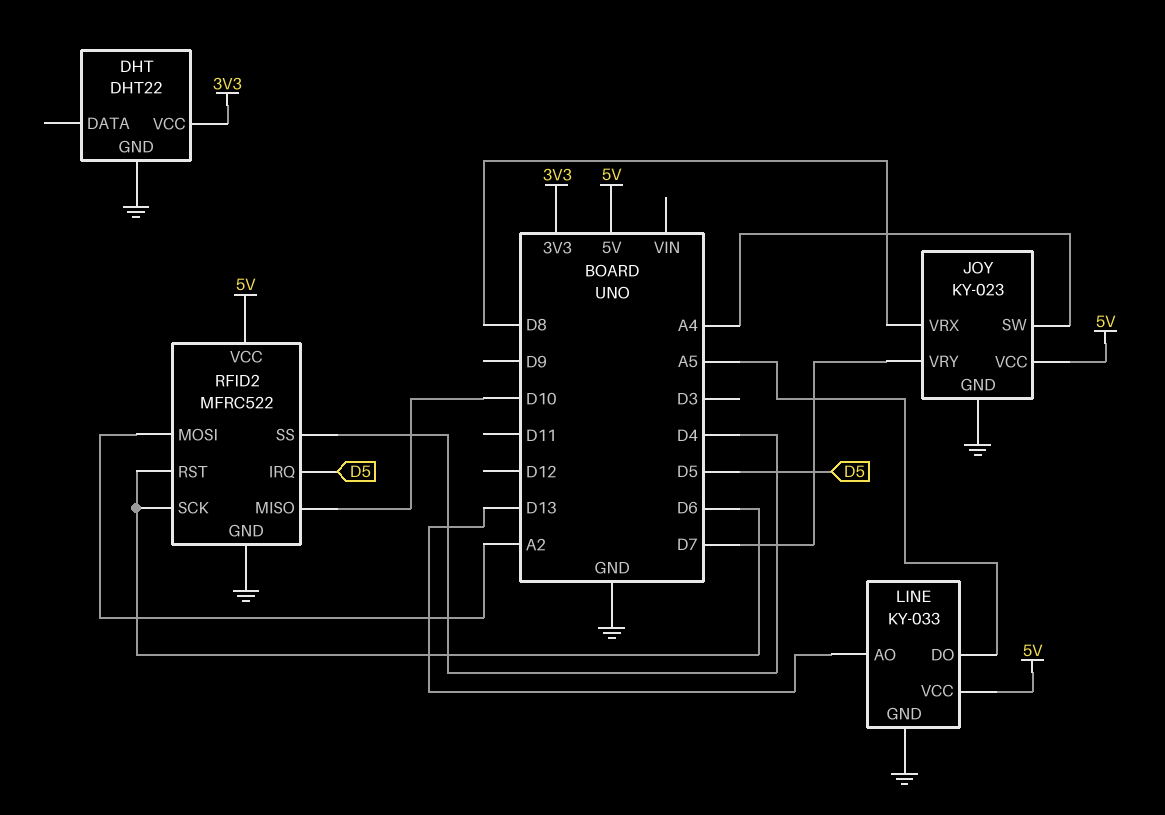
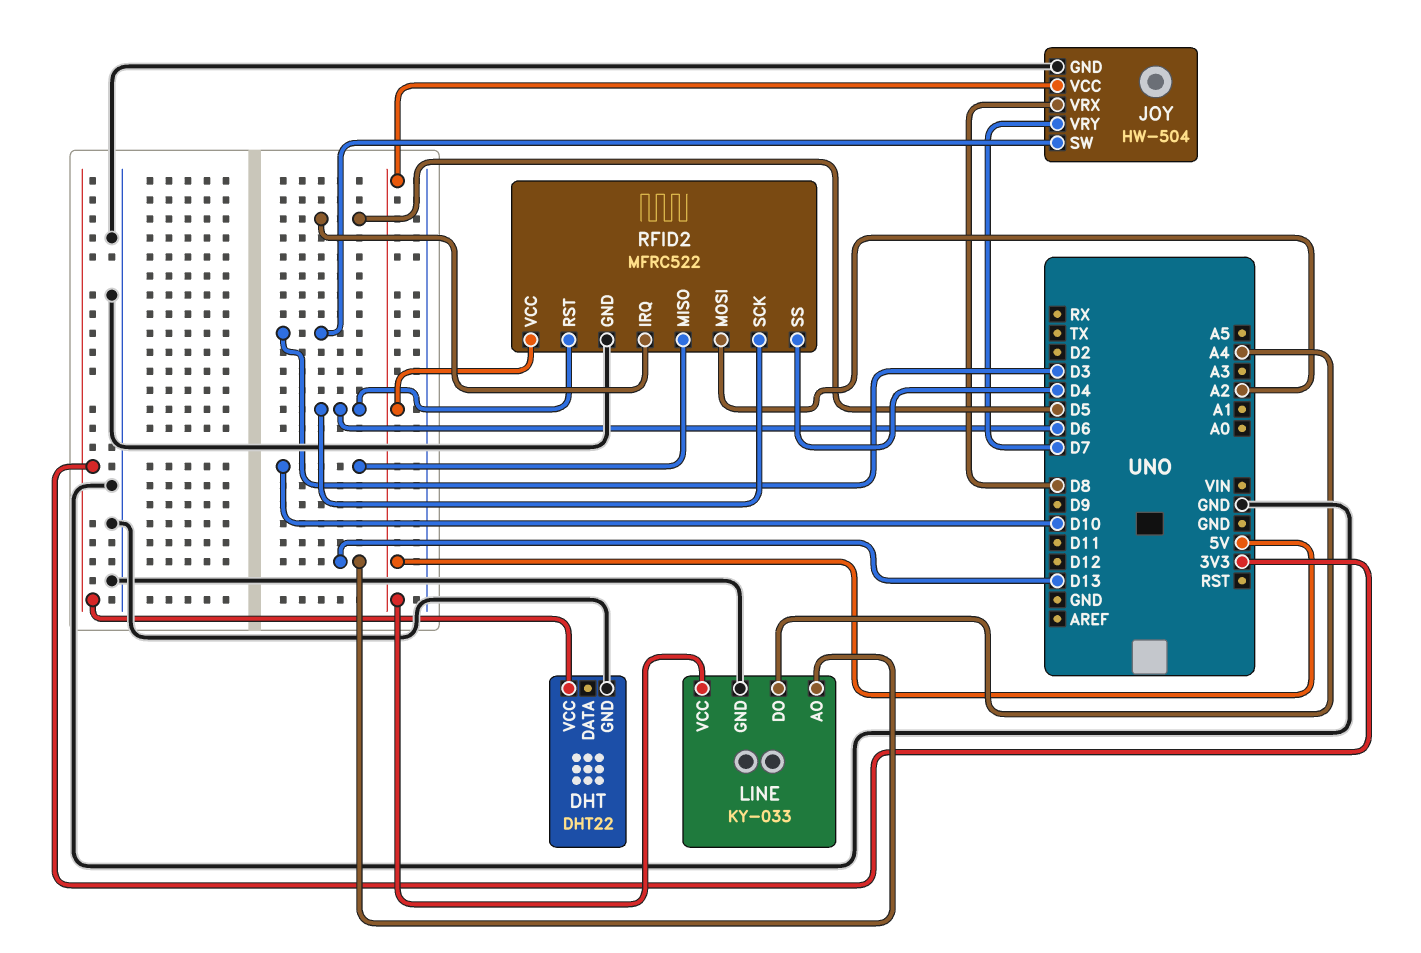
JOY: KY-023 -> HW-504
JOY pin SW: A4 -> D3
LINE pin DO: A5 -> A4

